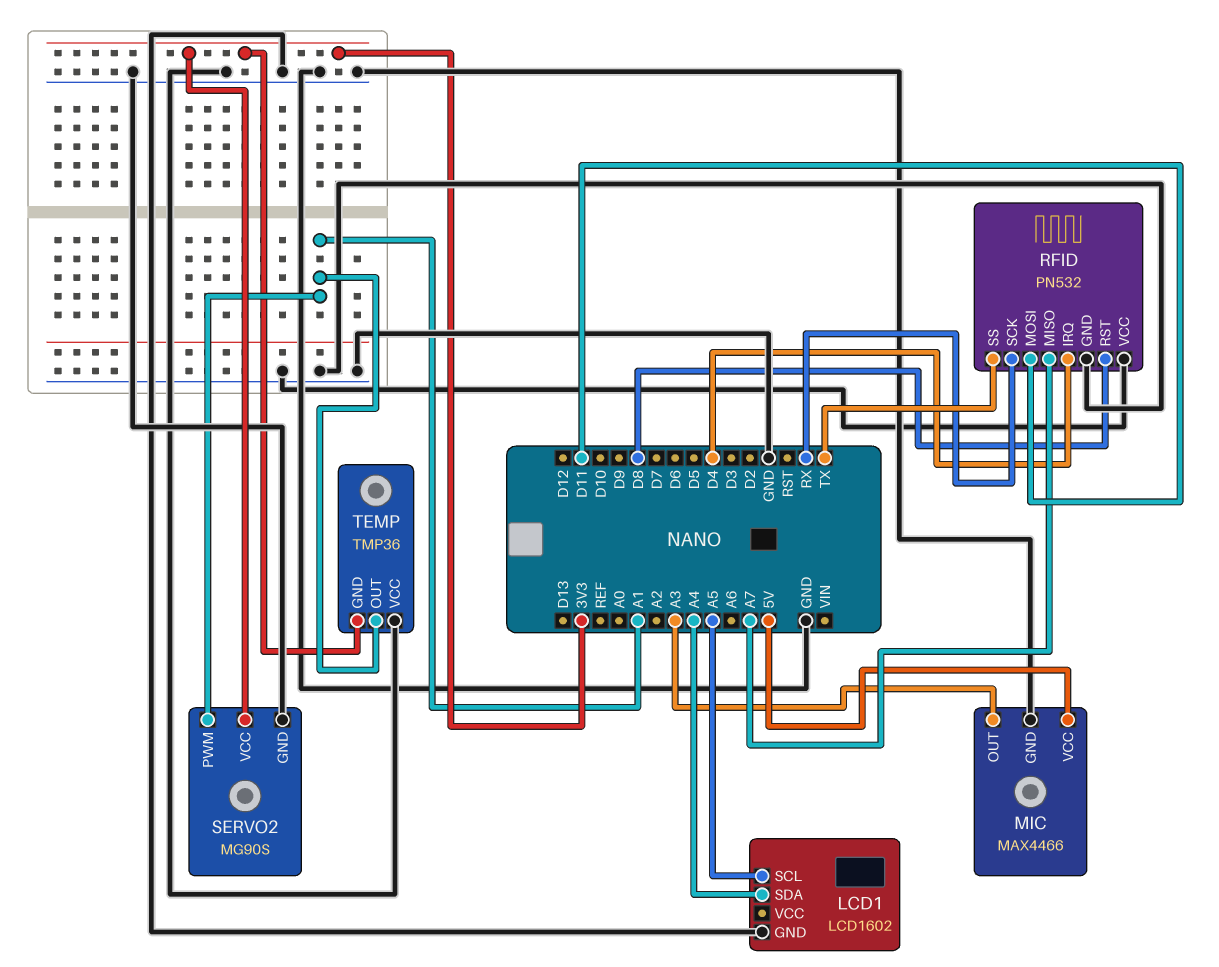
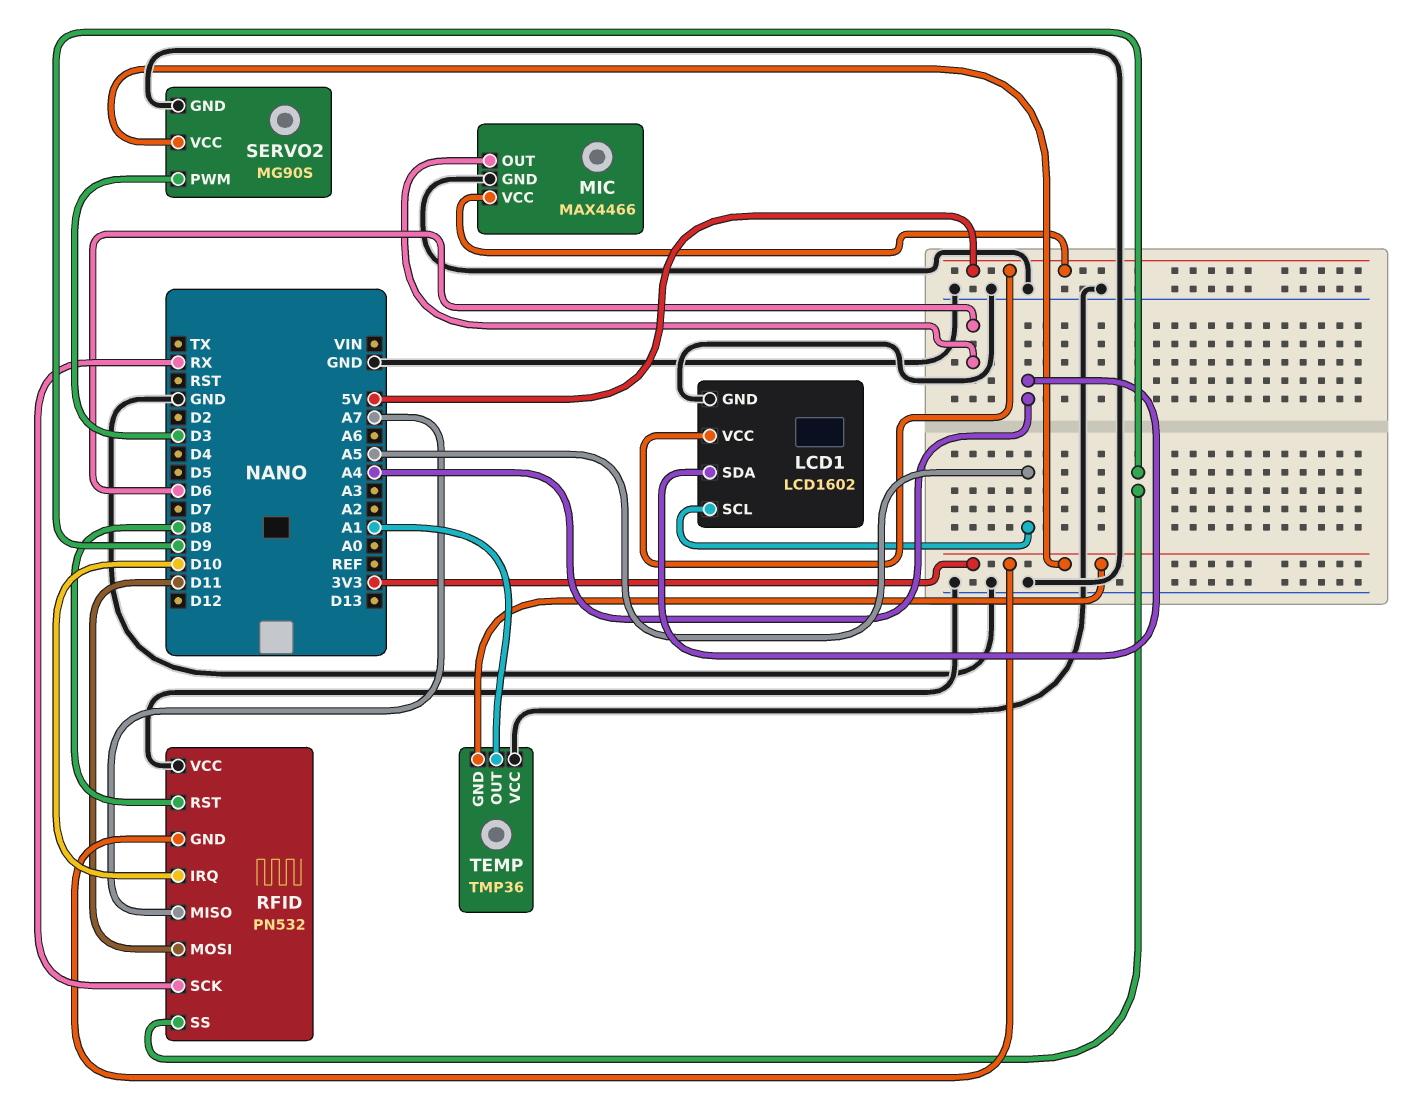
LCD1 pin VCC: none -> 5V
MIC pin OUT: A3 -> D6
RFID pin GND: GND -> 3V3
RFID pin IRQ: D4 -> D10
RFID pin SS: TX -> D9
SERVO2 pin PWM: A1 -> D3

